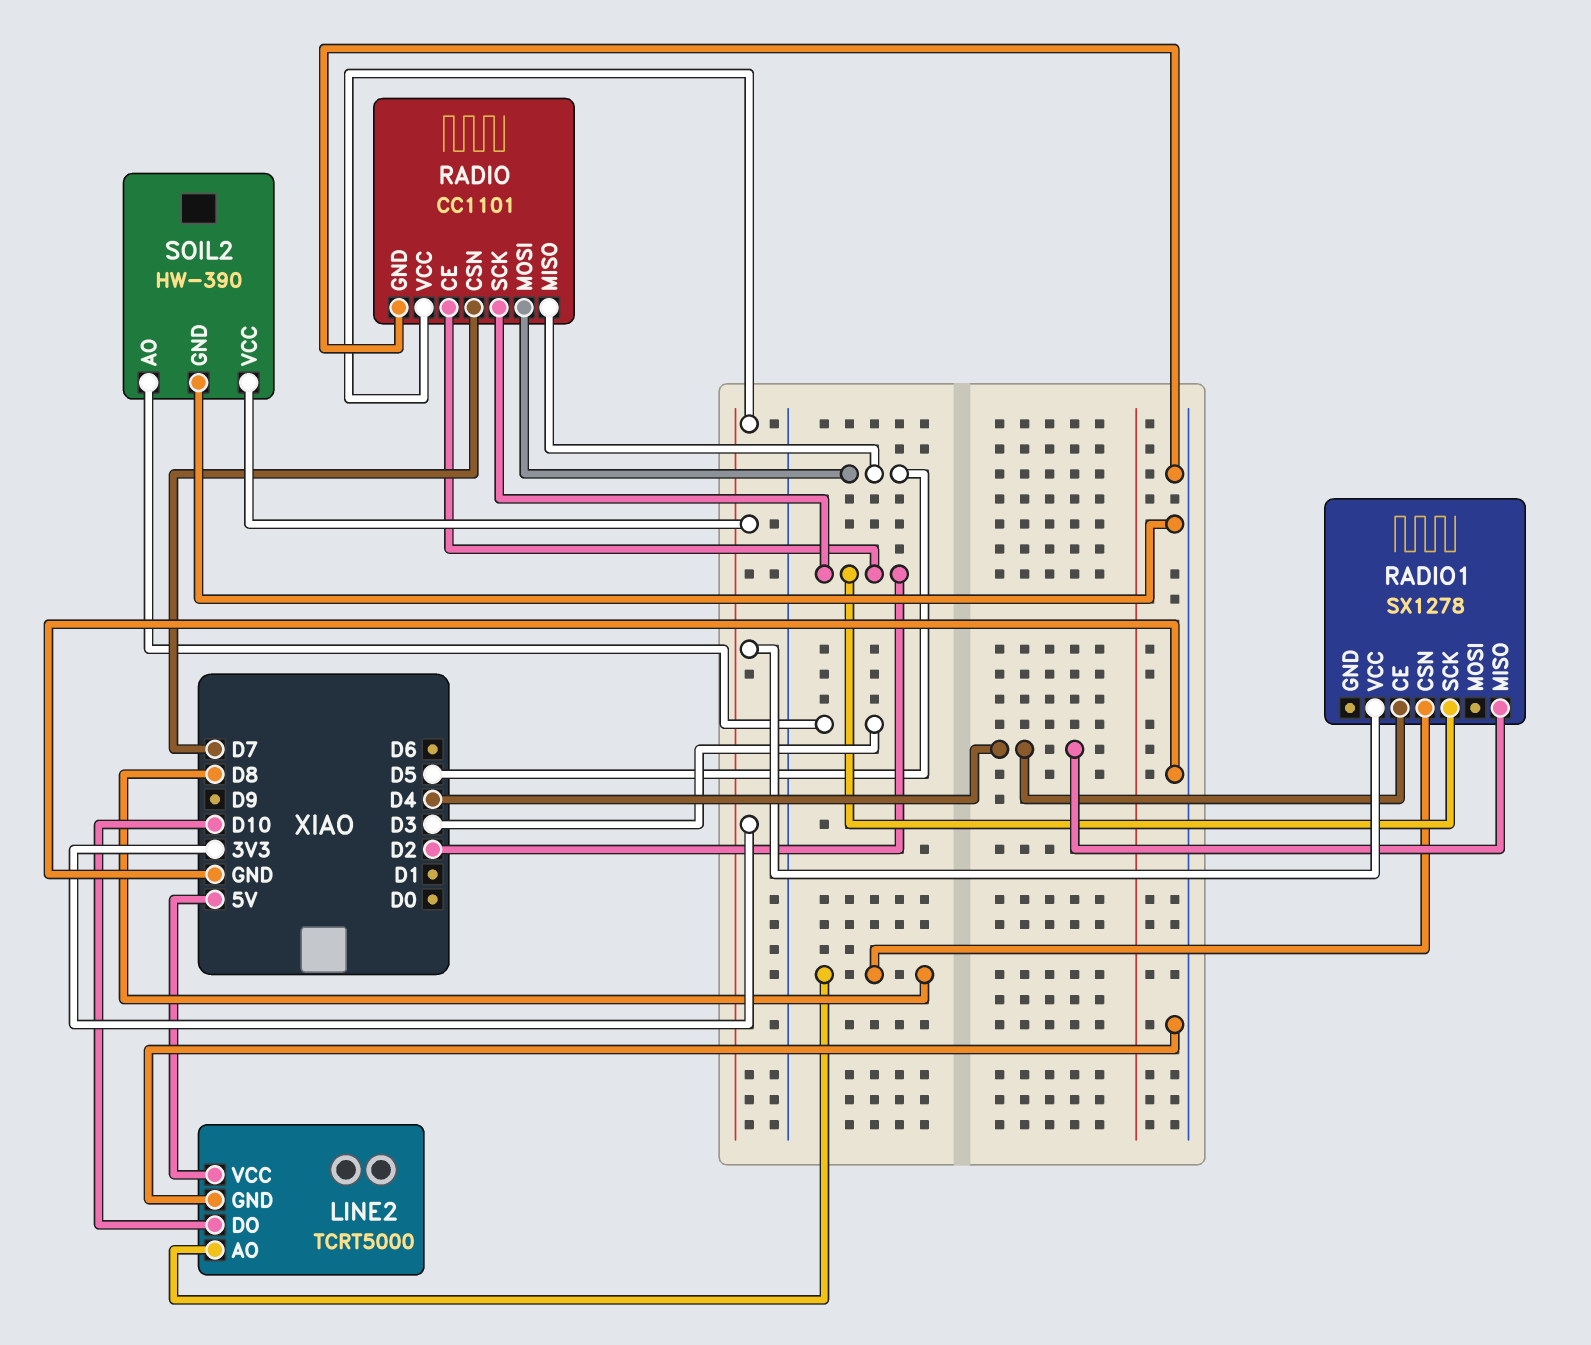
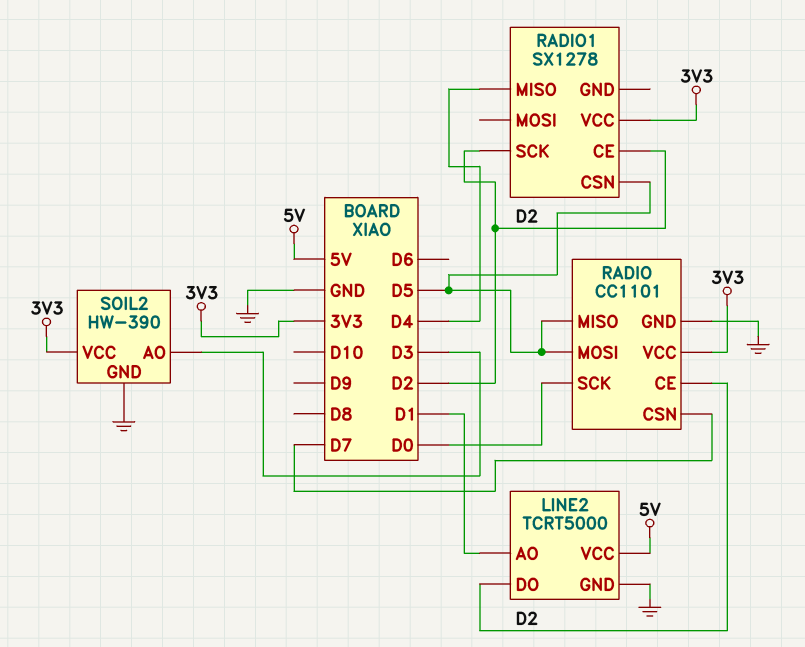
LINE2 pin AO: D8 -> D1
LINE2 pin DO: D10 -> D2
RADIO pin SCK: D2 -> D0
RADIO1 pin CE: D4 -> D2
RADIO1 pin CSN: D8 -> D5

